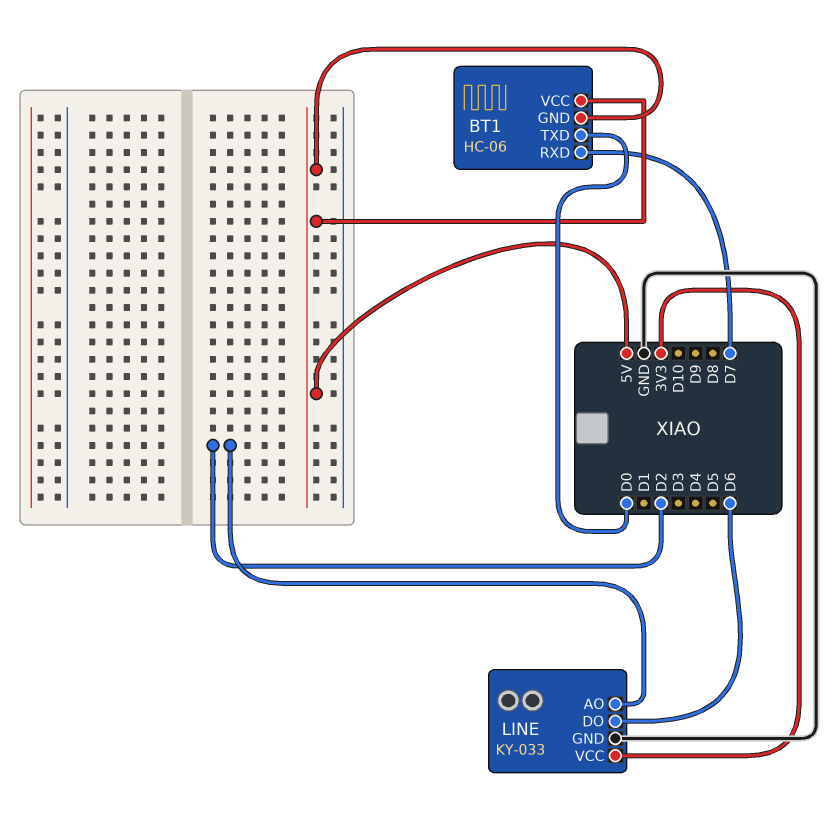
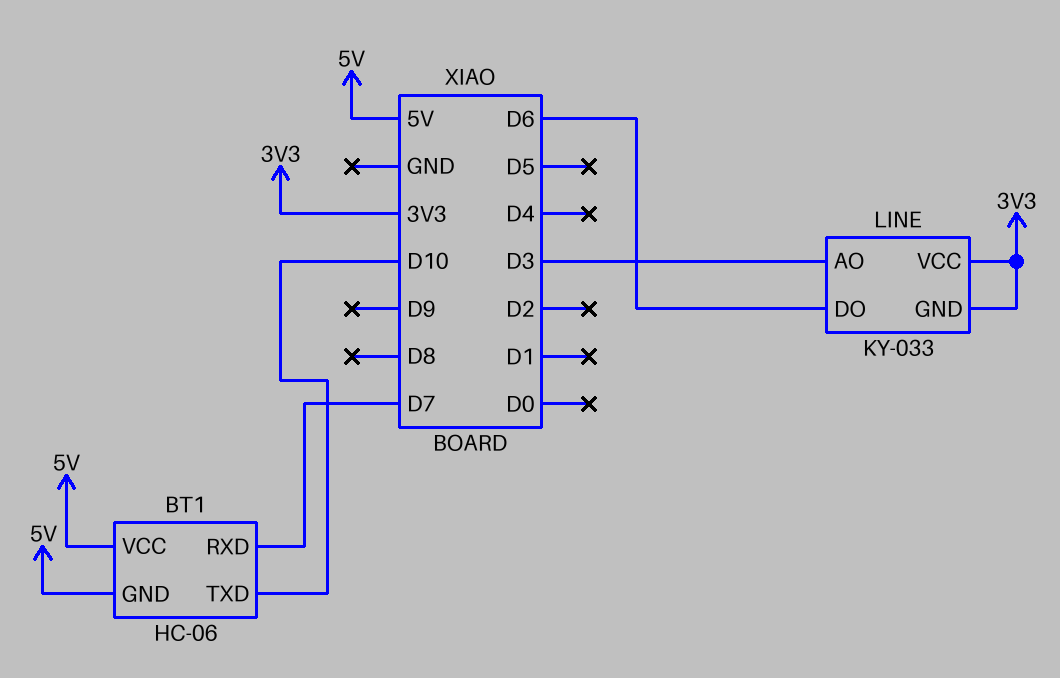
BT1 pin TXD: D0 -> D10
LINE pin AO: D2 -> D3
LINE pin GND: GND -> 3V3

